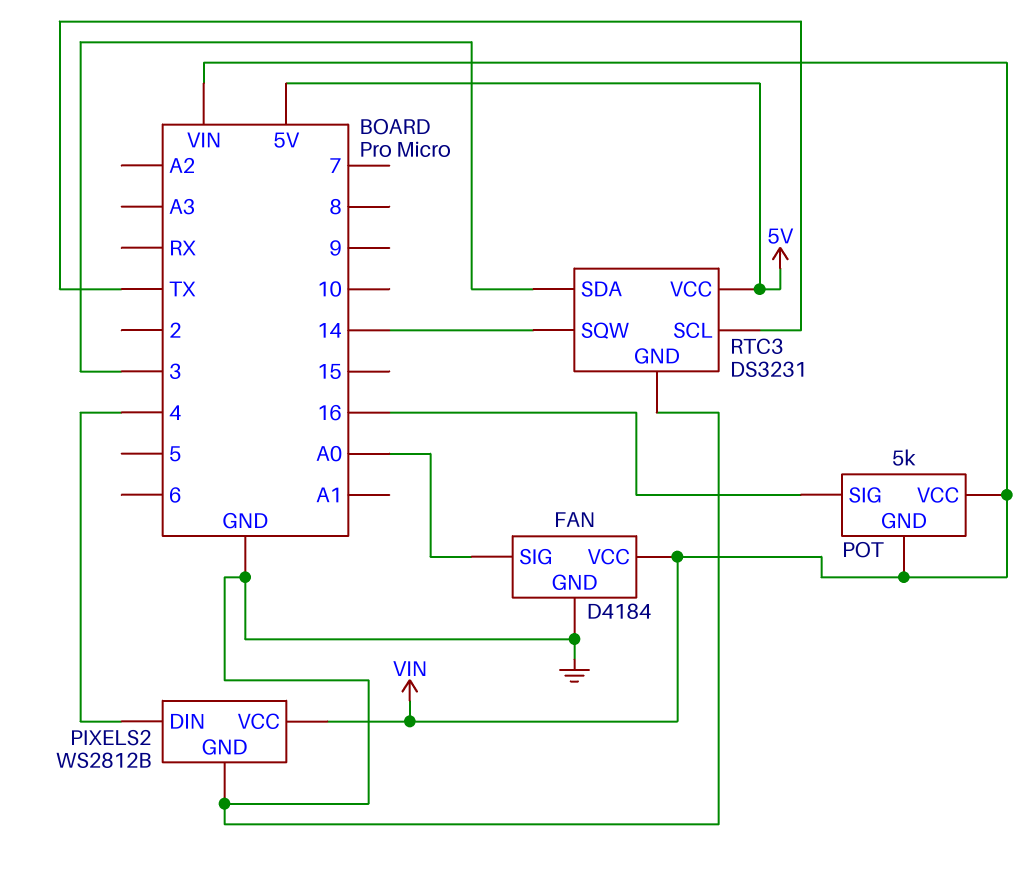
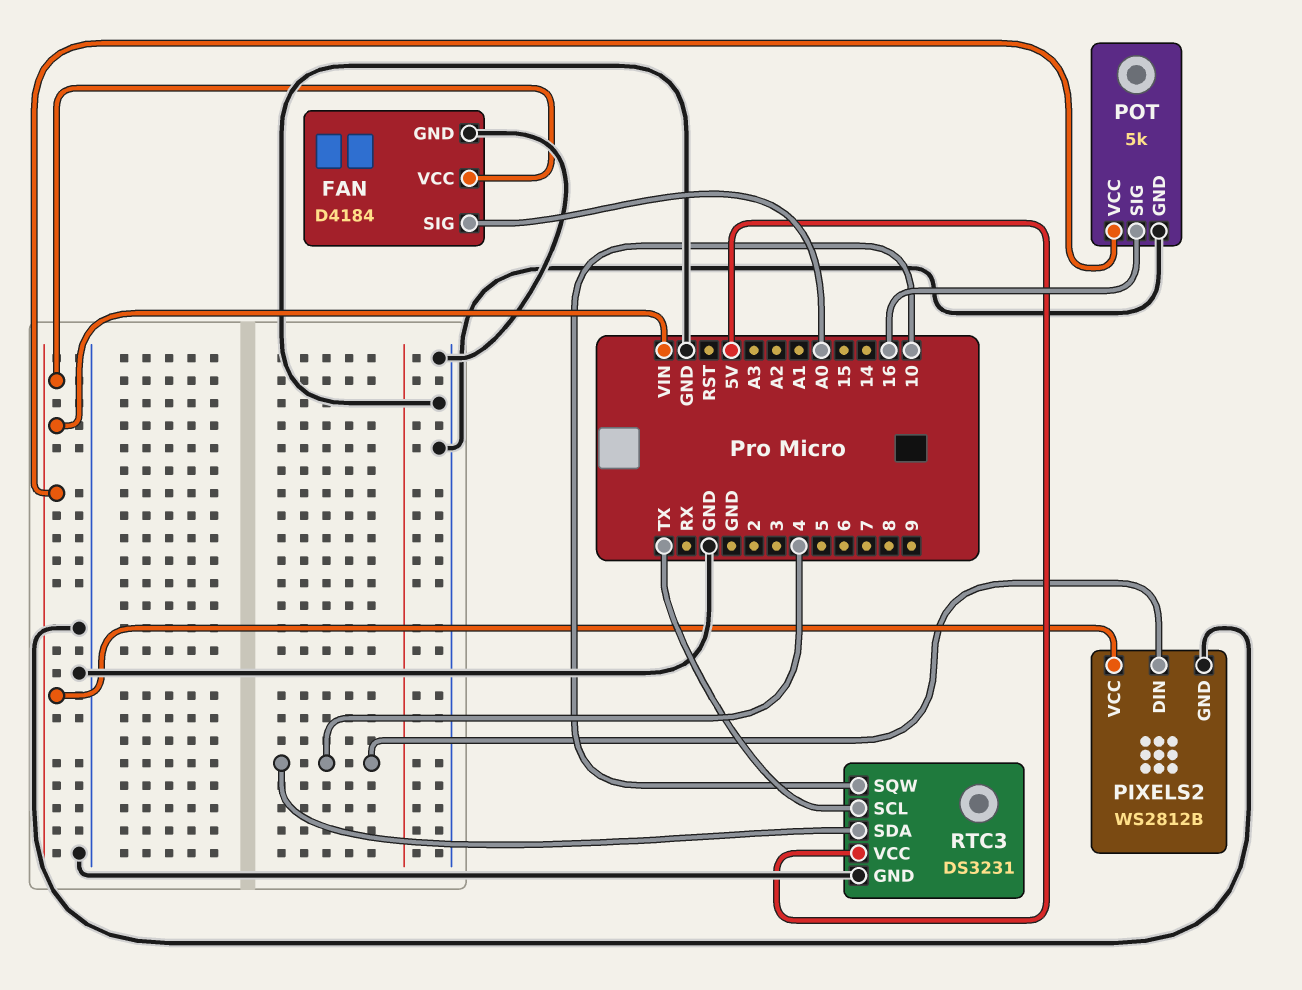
POT pin GND: VIN -> GND
RTC3 pin SDA: 3 -> 4
RTC3 pin SQW: 14 -> 10

